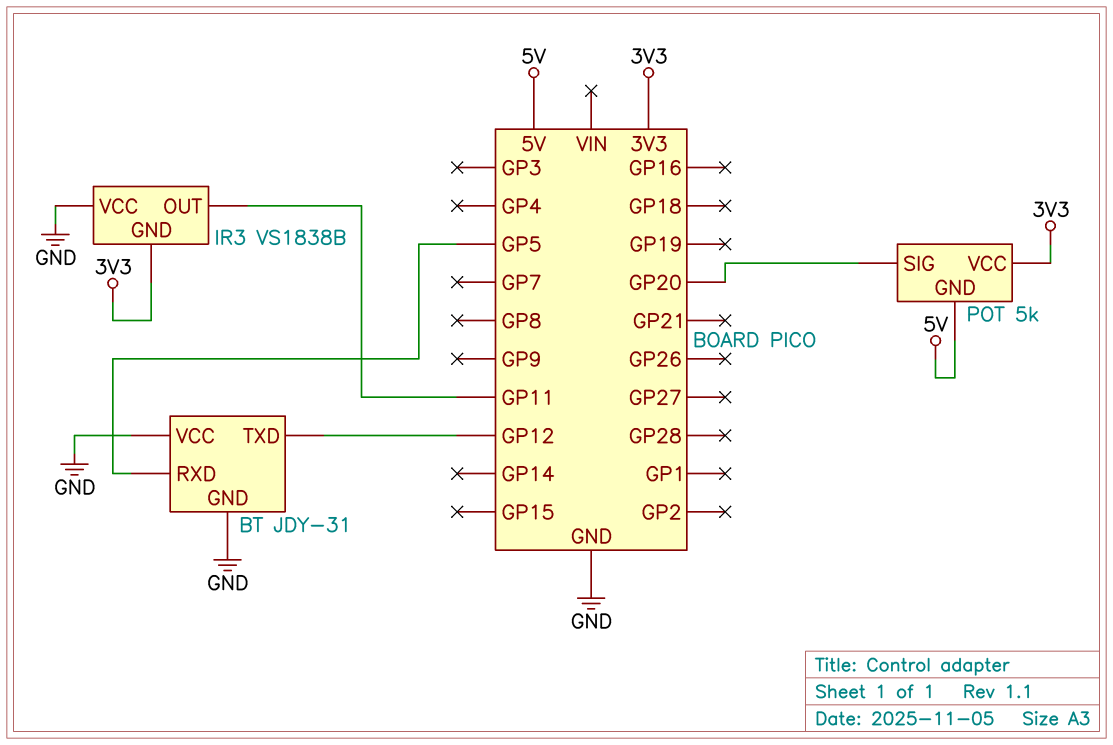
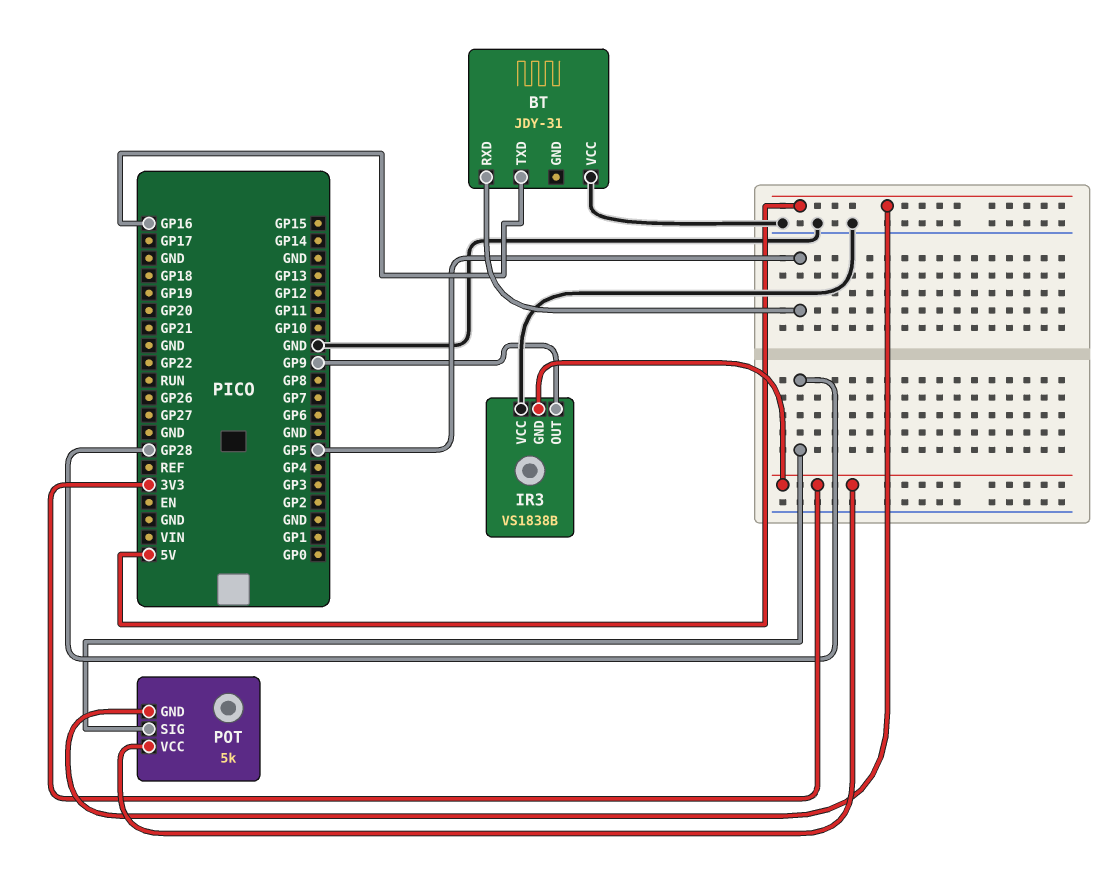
BT pin GND: GND -> none
BT pin TXD: GP12 -> GP16
IR3 pin OUT: GP11 -> GP9
POT pin SIG: GP20 -> GP28

